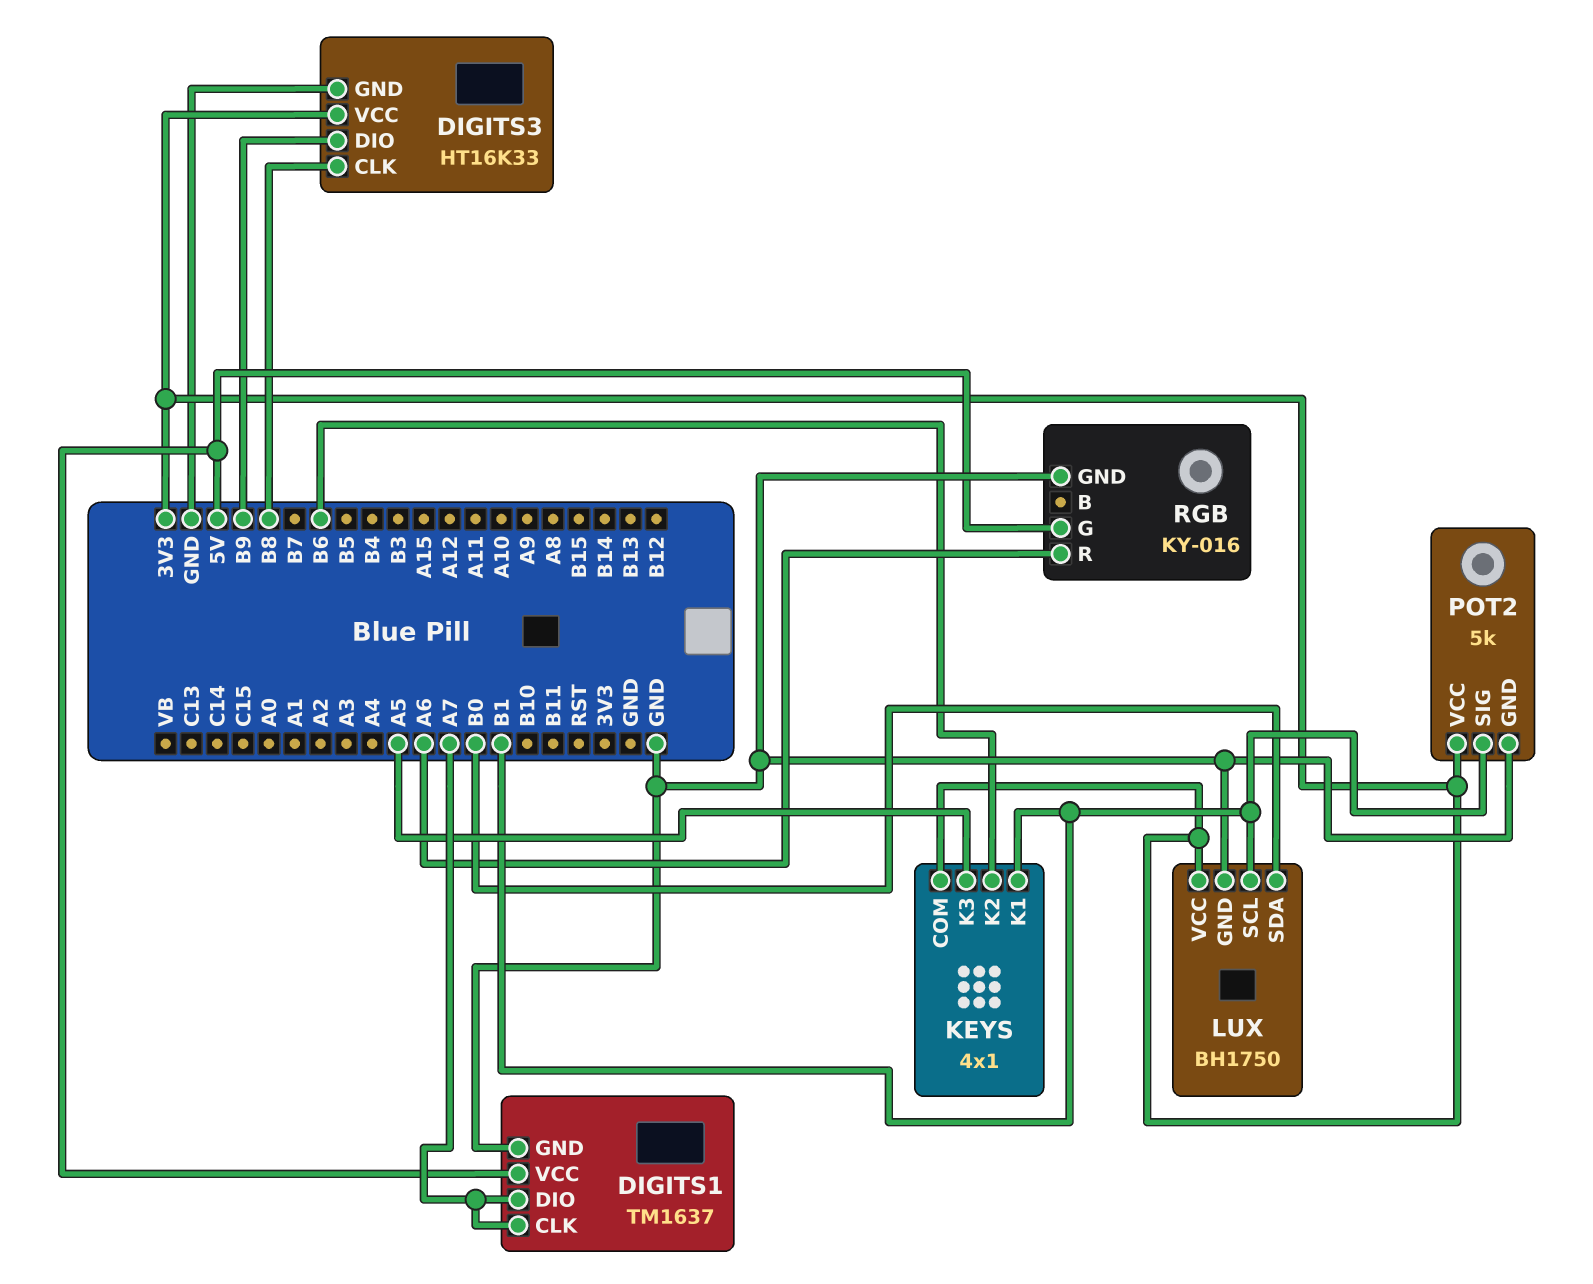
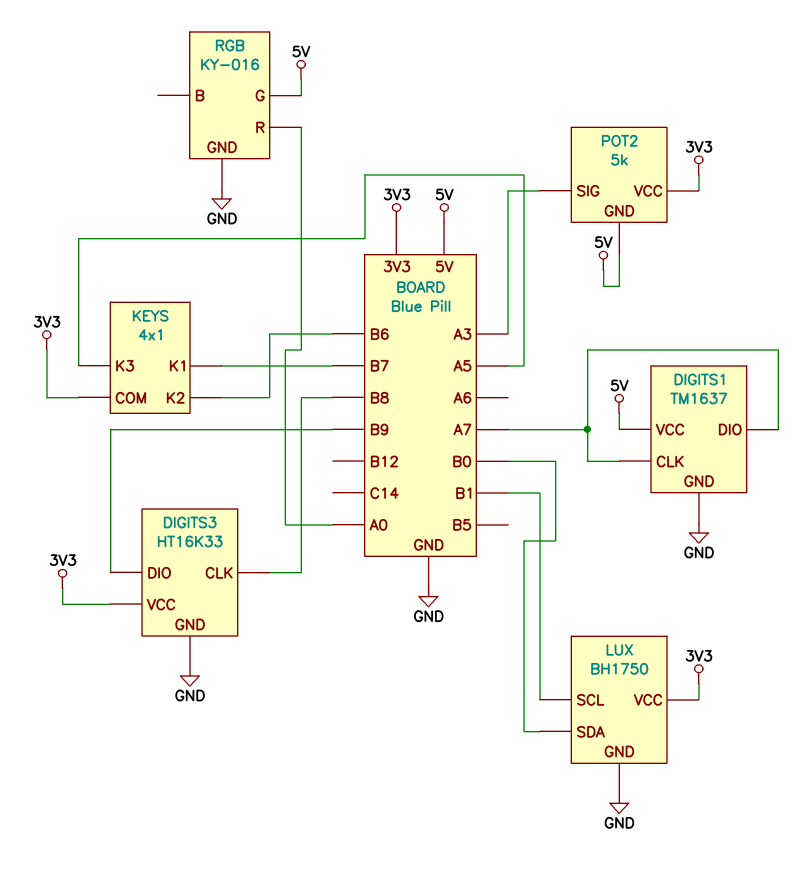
KEYS pin K1: B1 -> B7
POT2 pin GND: GND -> 5V
POT2 pin SIG: B1 -> A3
RGB pin R: A6 -> A0

